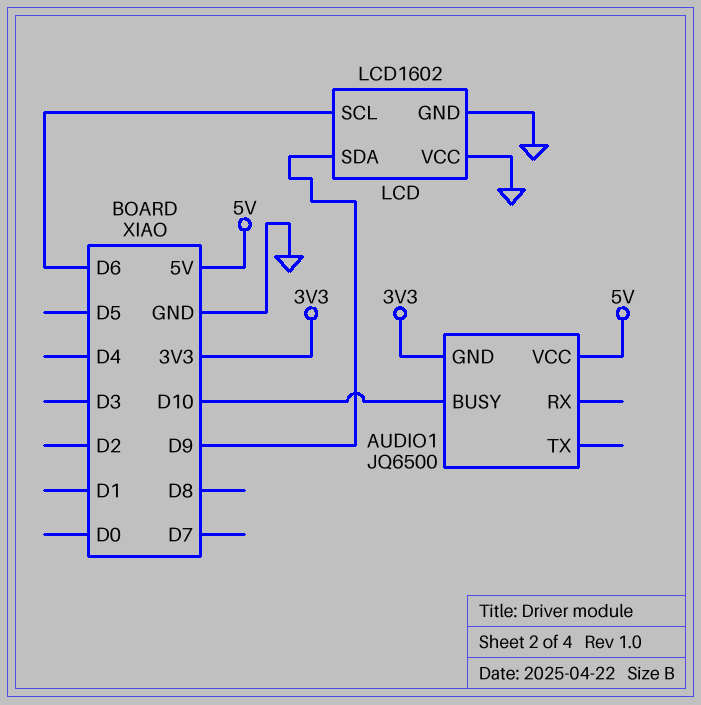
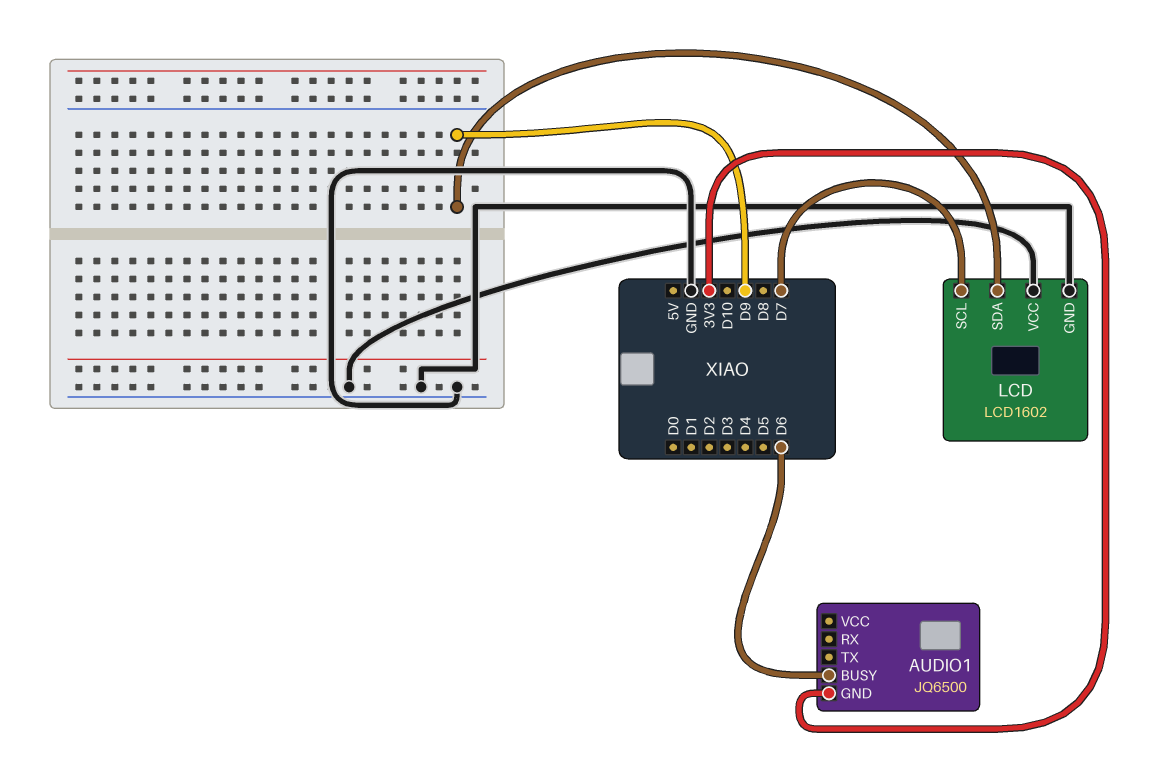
AUDIO1 pin BUSY: D10 -> D6
AUDIO1 pin VCC: 5V -> none
LCD pin SCL: D6 -> D7

